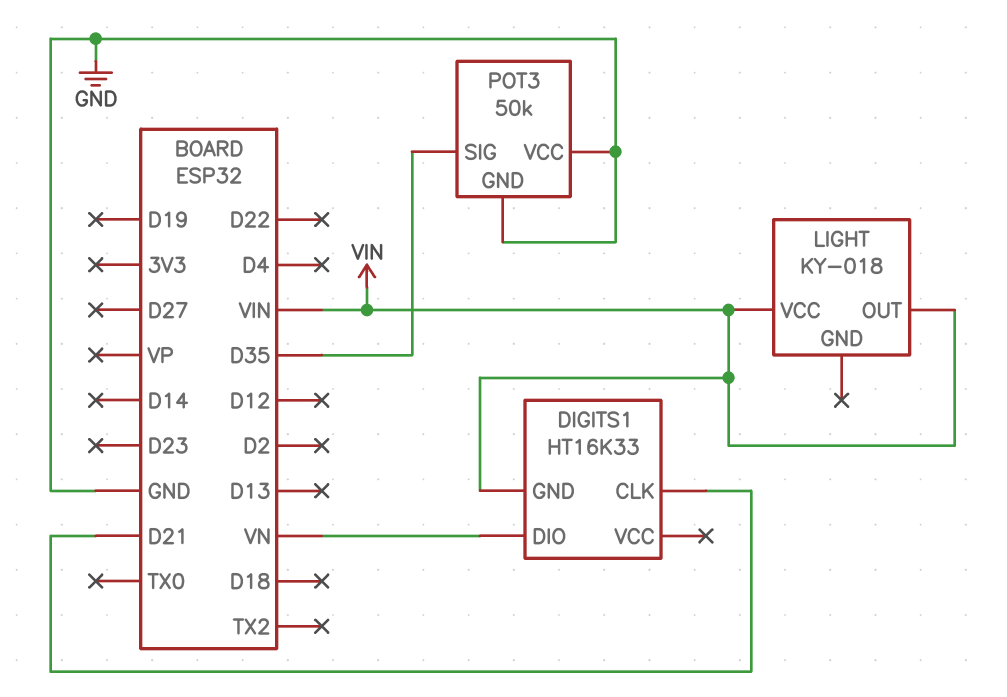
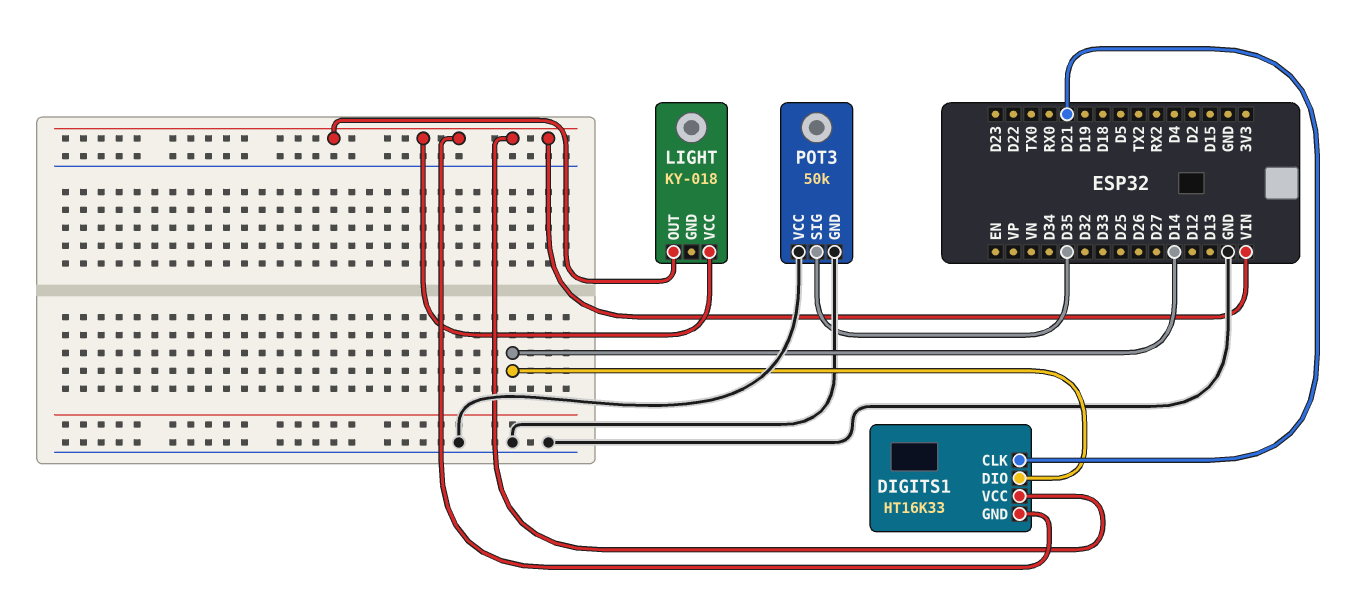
DIGITS1 pin DIO: VN -> D14
DIGITS1 pin VCC: none -> VIN

